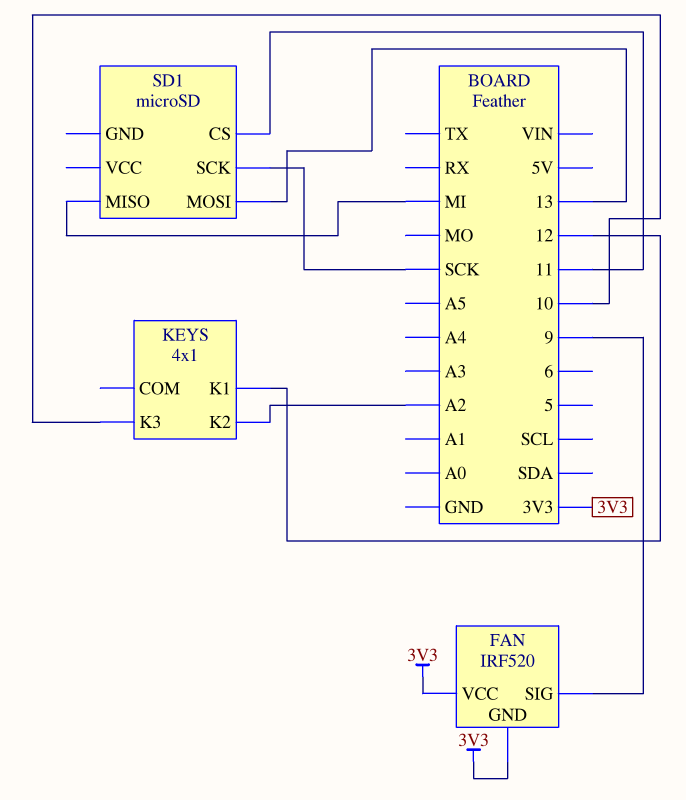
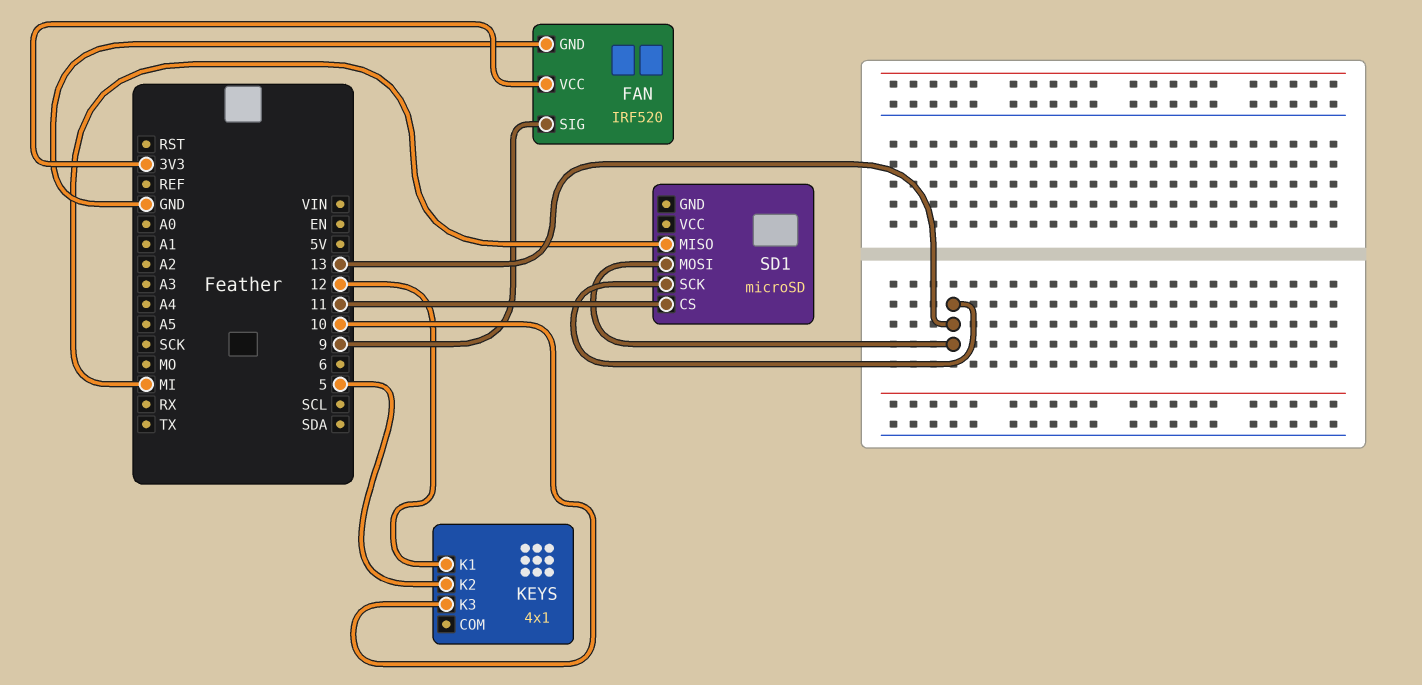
FAN pin GND: 3V3 -> GND
KEYS pin K2: A2 -> 5
SD1 pin SCK: SCK -> 13

